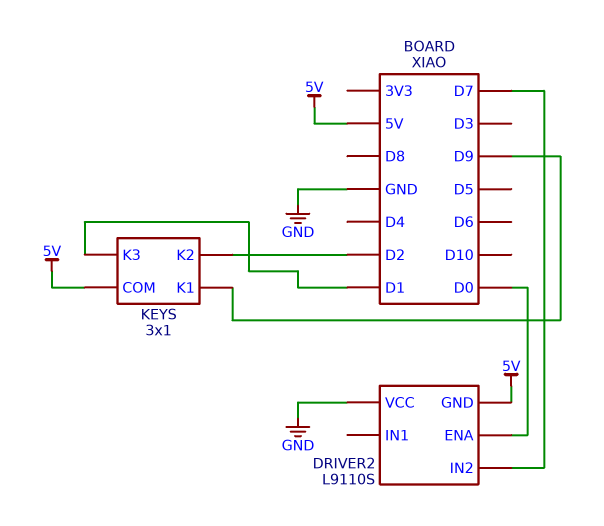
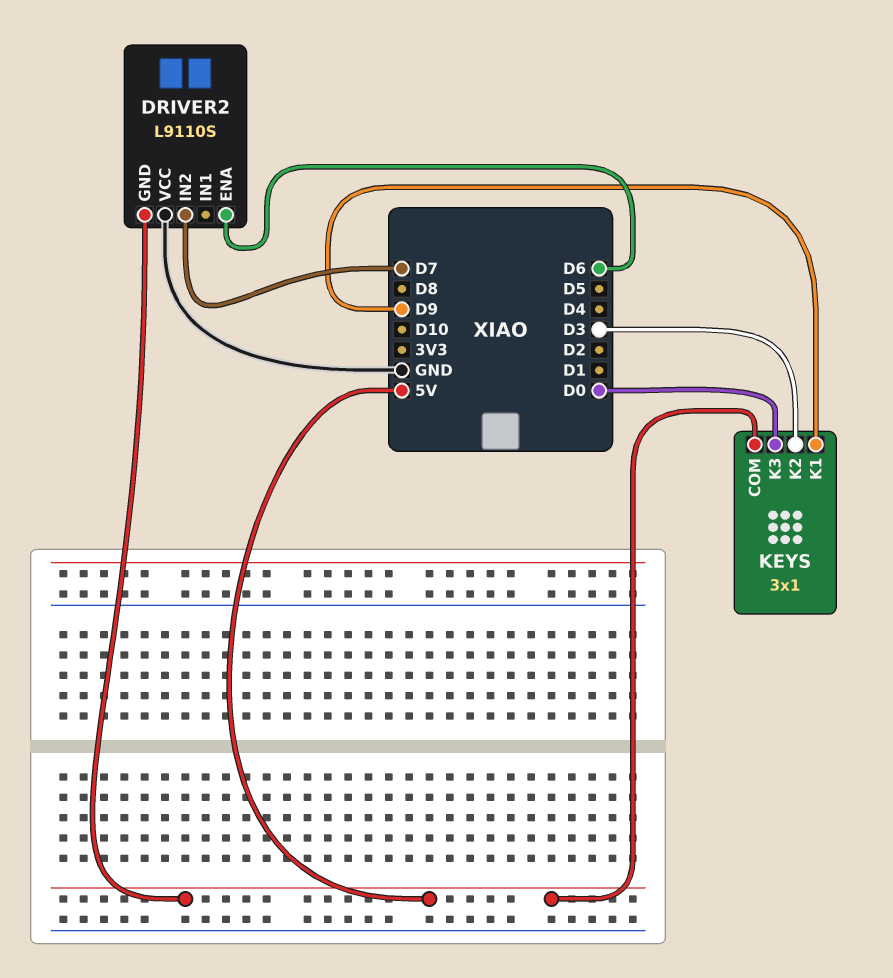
DRIVER2 pin ENA: D0 -> D6
KEYS pin K2: D2 -> D3
KEYS pin K3: D1 -> D0

